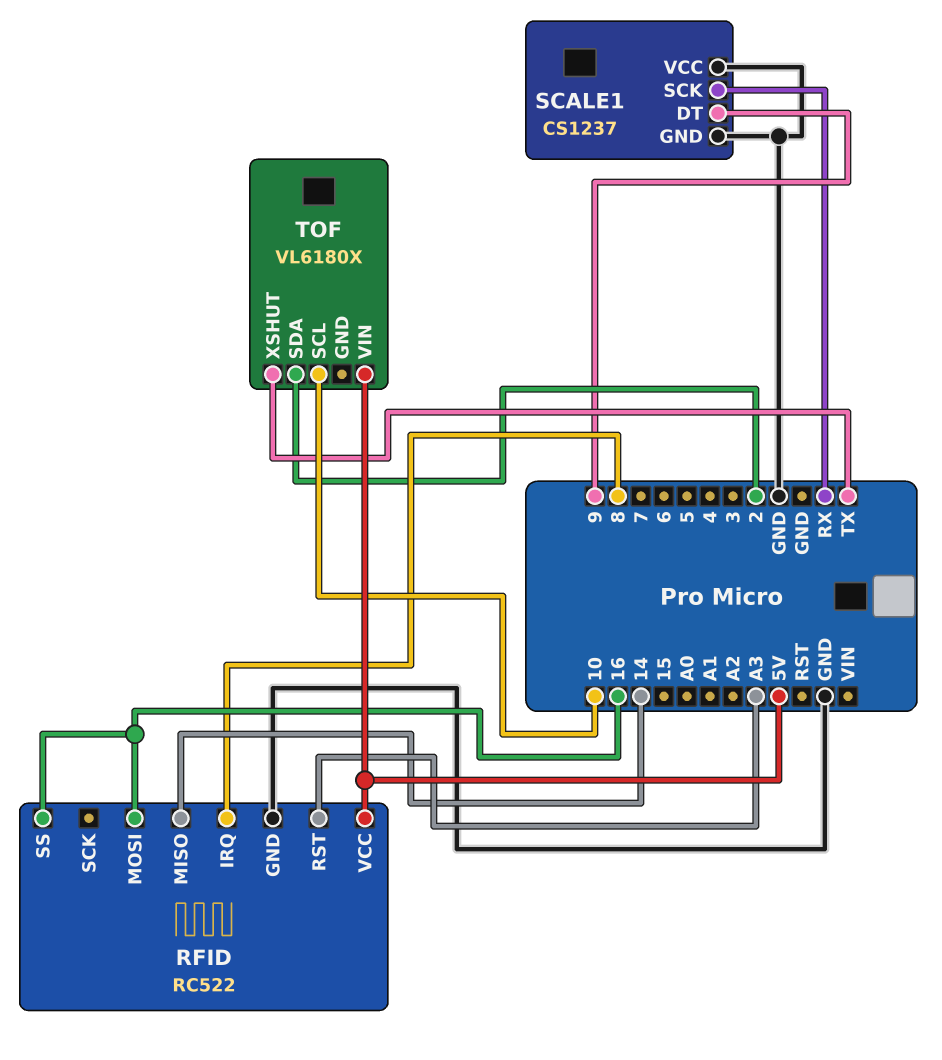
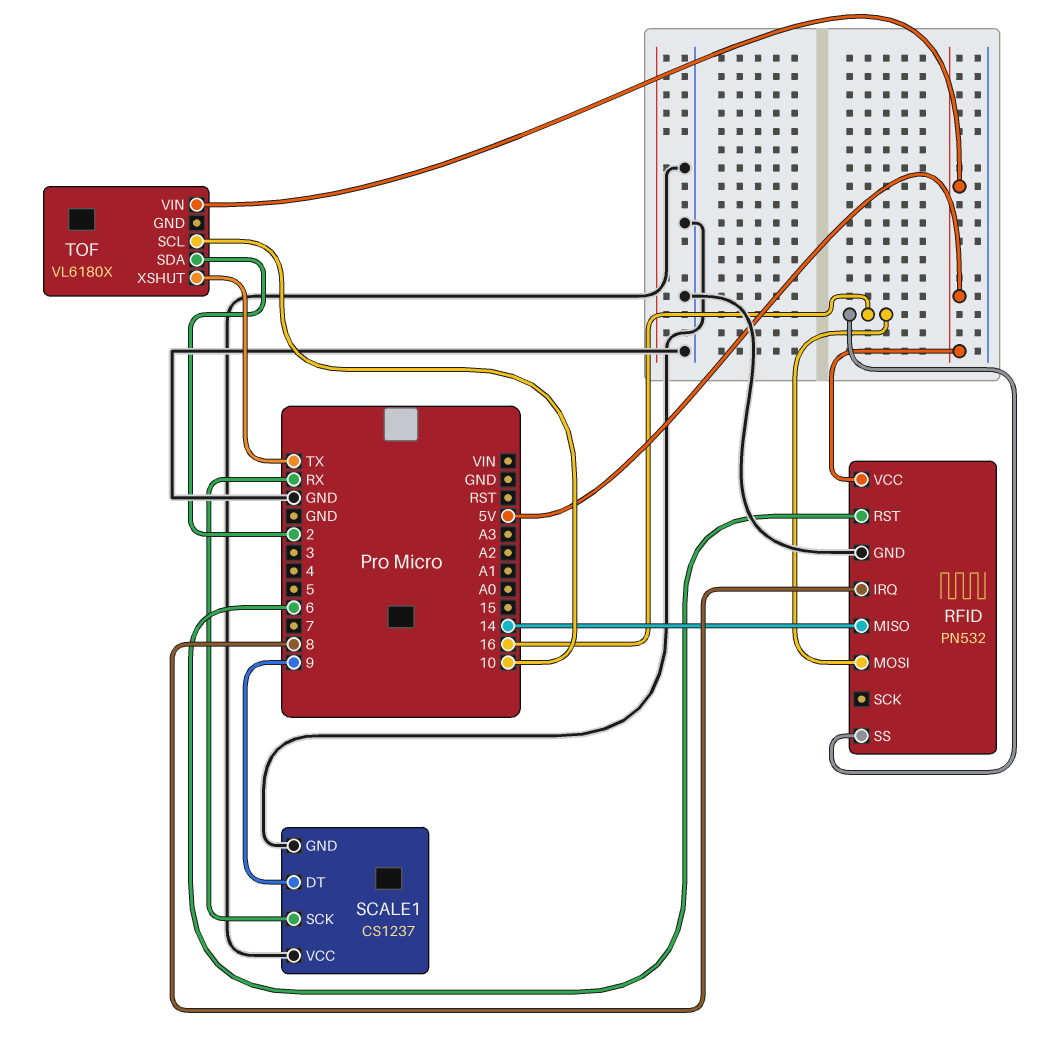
RFID: RC522 -> PN532
RFID pin RST: A3 -> 6

